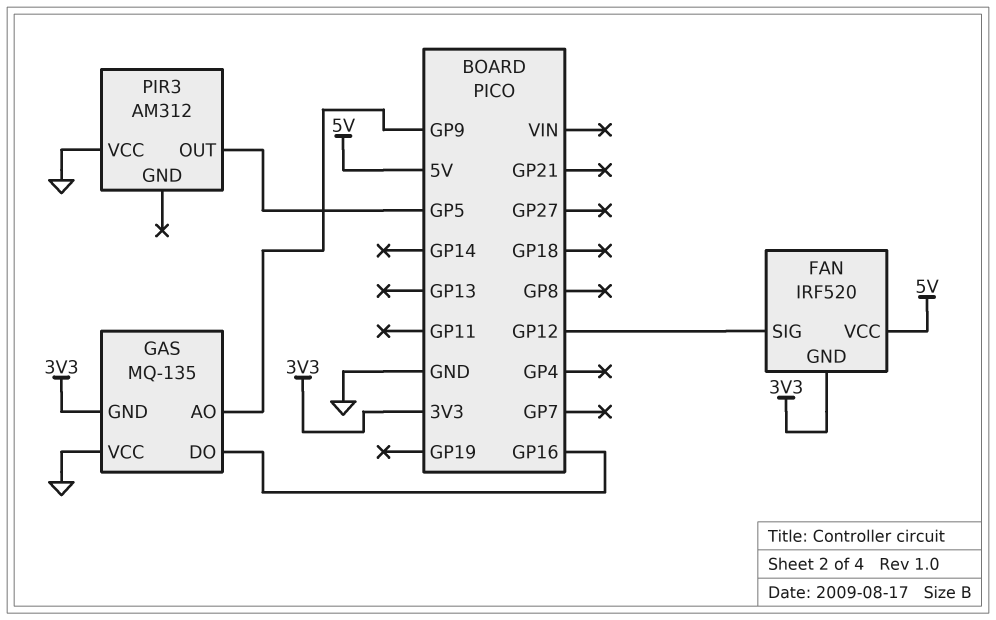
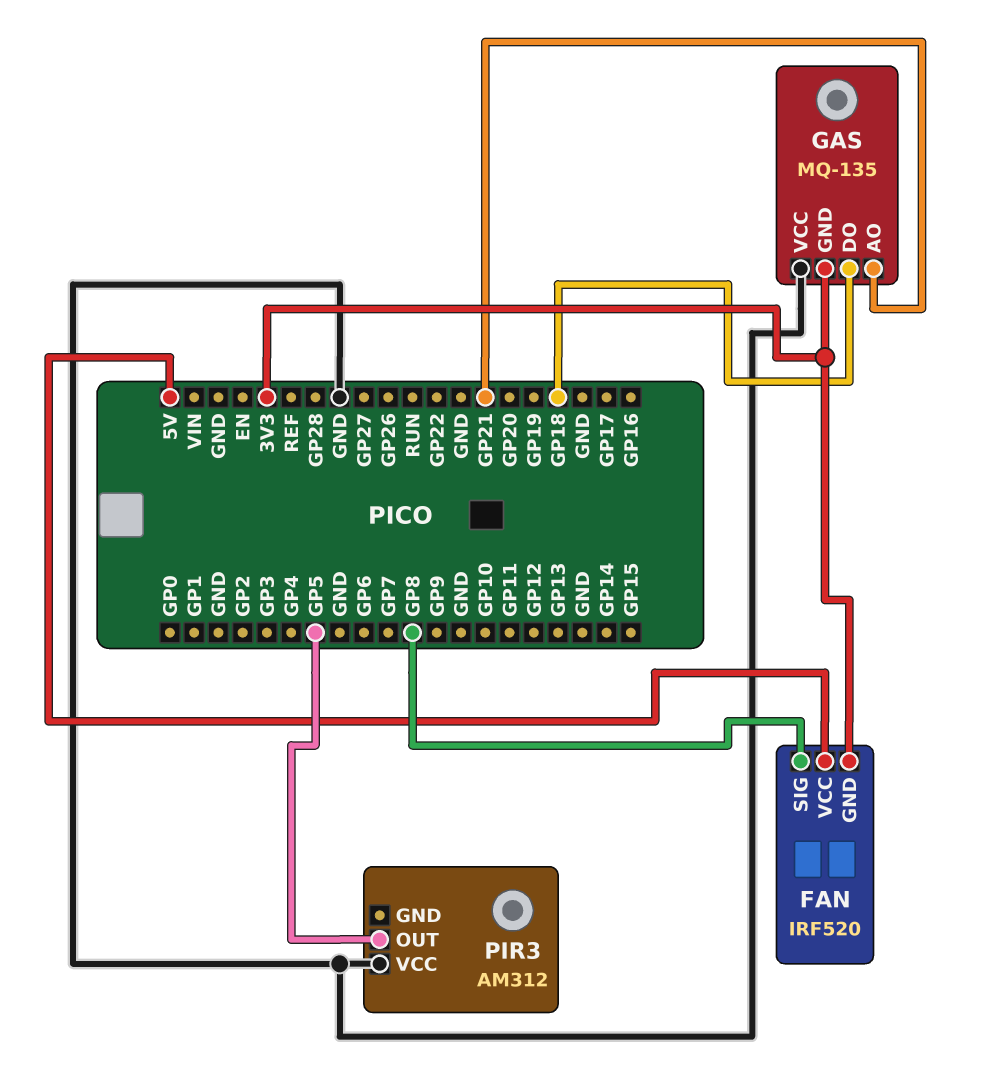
FAN pin SIG: GP12 -> GP8
GAS pin AO: GP9 -> GP21
GAS pin DO: GP16 -> GP18

